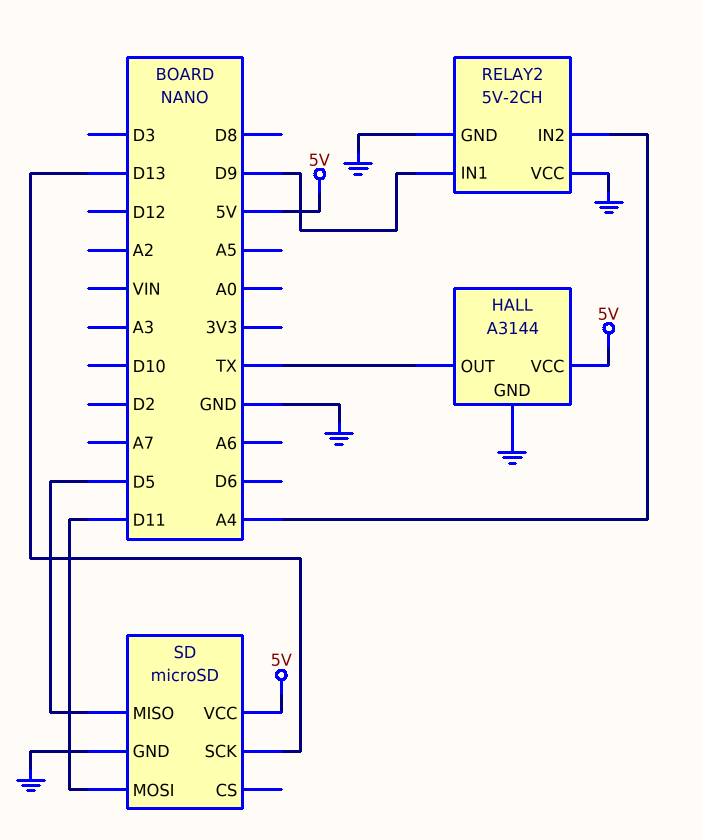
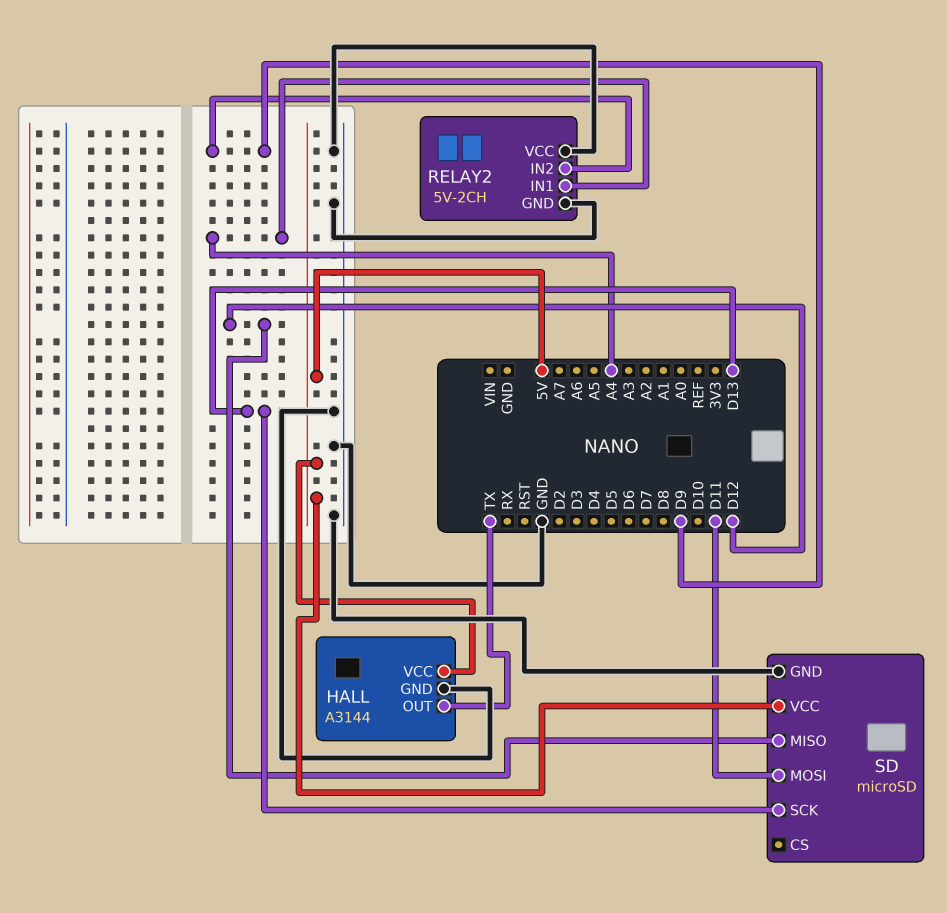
RELAY2 pin IN1: D9 -> A4
RELAY2 pin IN2: A4 -> D9
SD pin MISO: D5 -> D12

